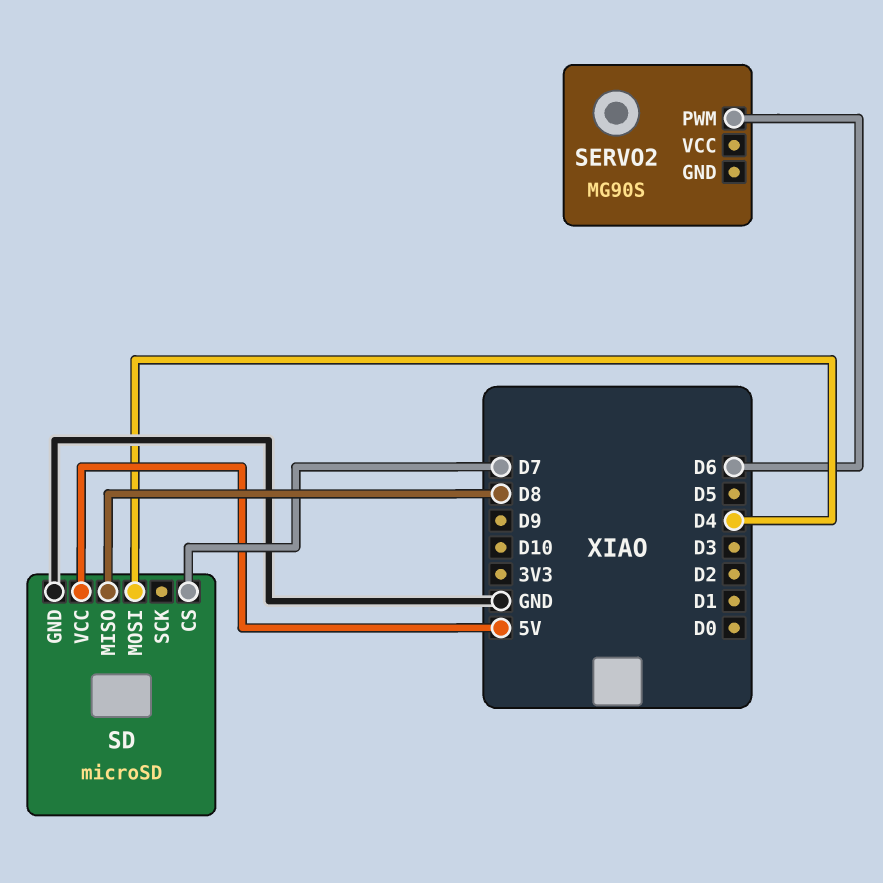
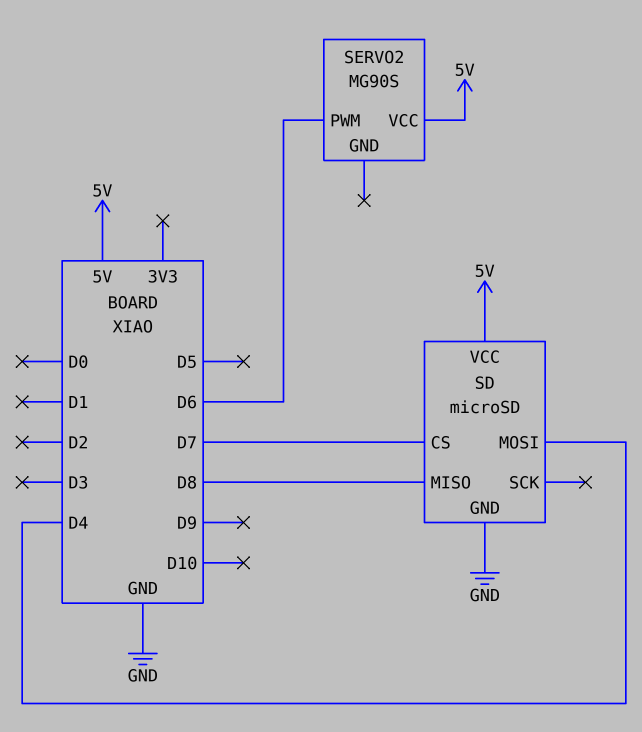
SERVO2 pin VCC: none -> 5V

